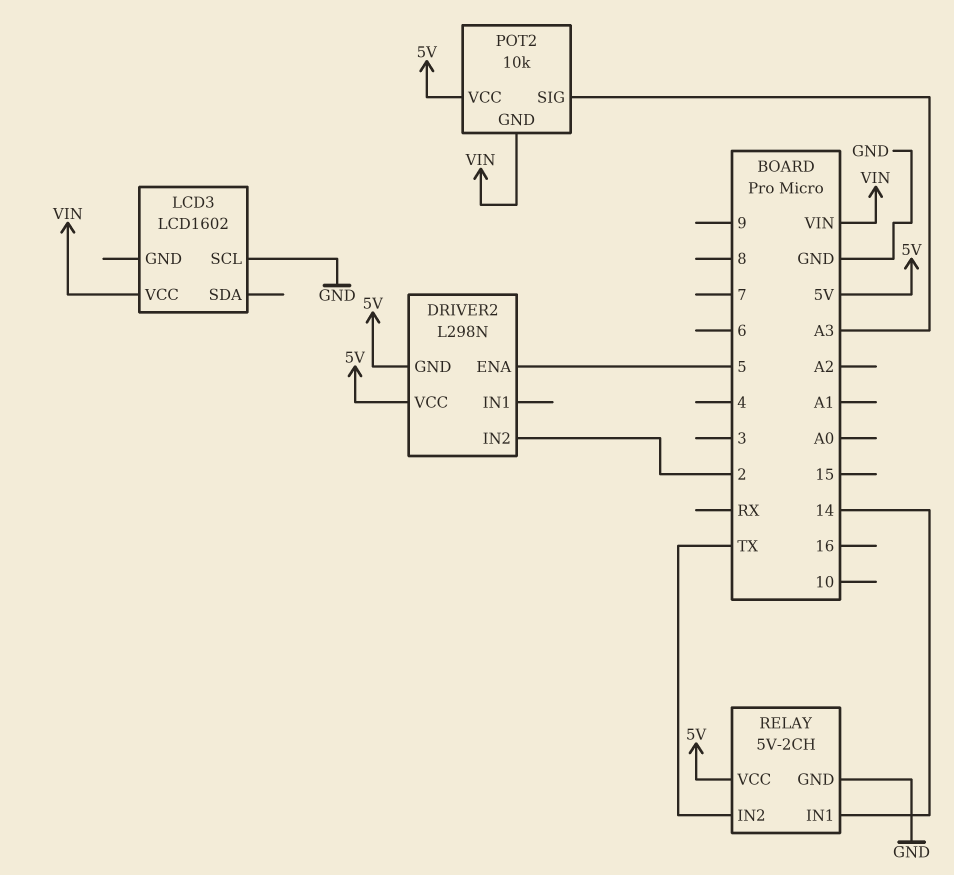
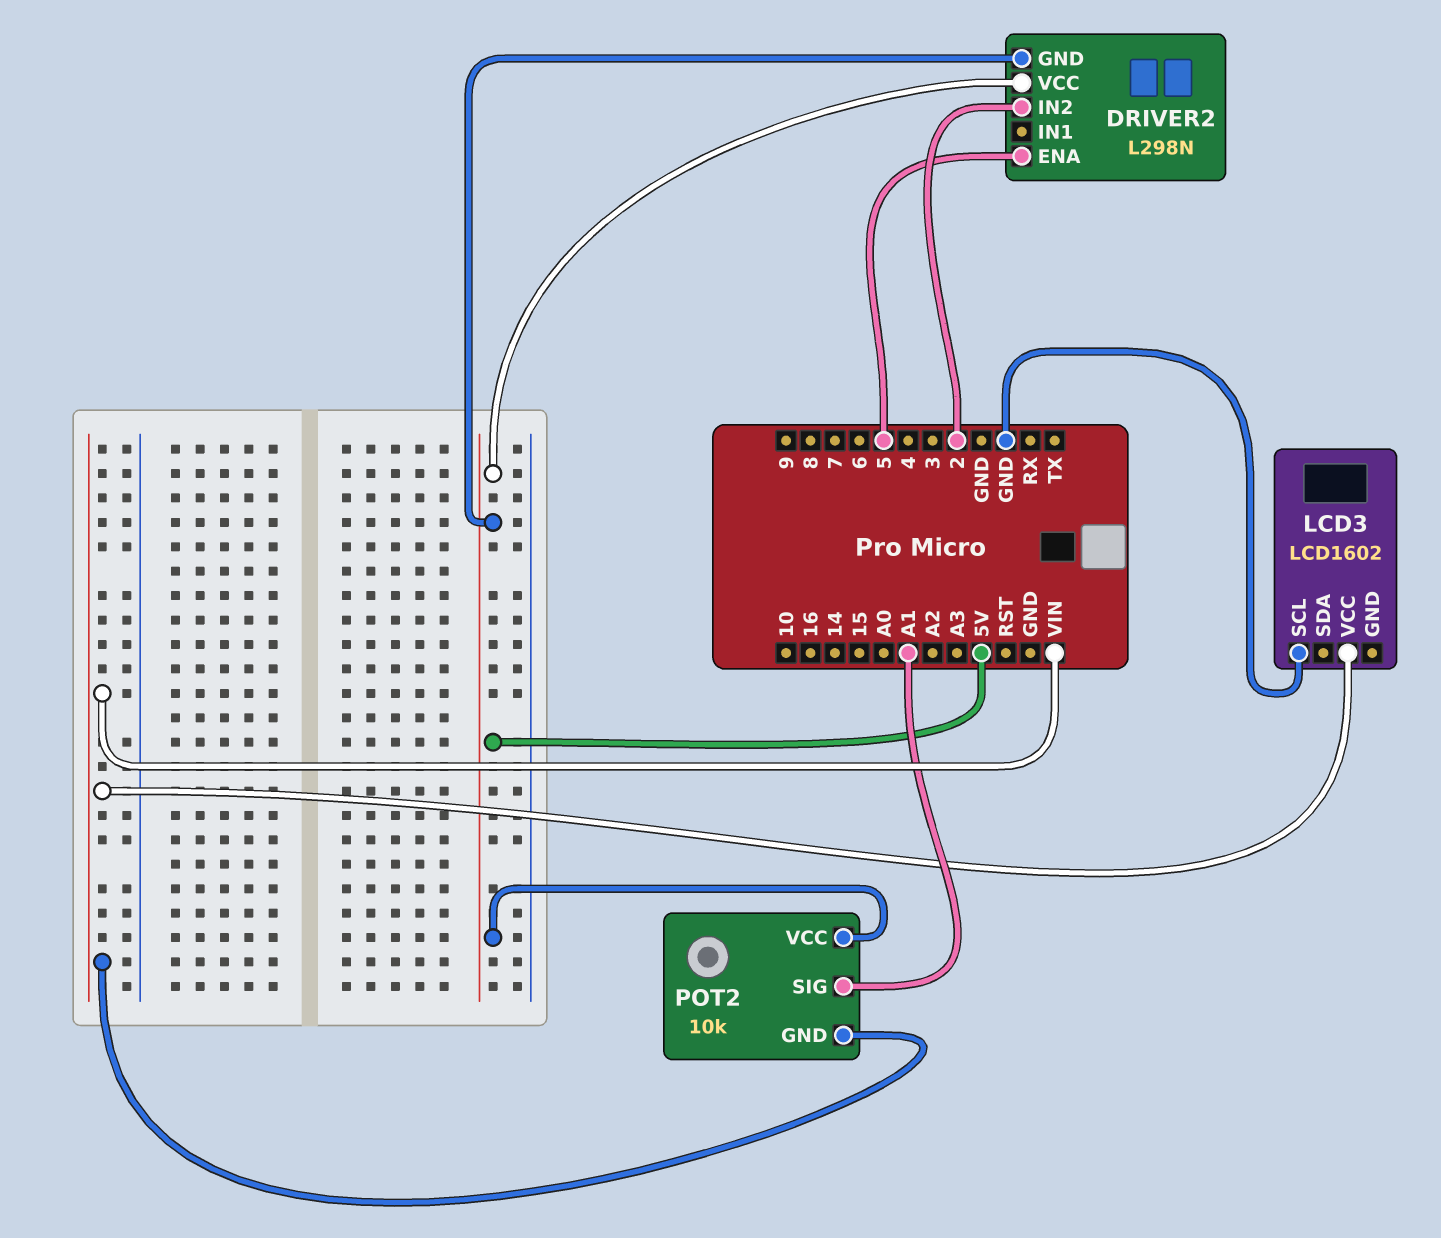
POT2 pin SIG: A3 -> A1
RELAY: 5V-2CH -> none
RELAY pin GND: GND -> none
RELAY pin IN1: 14 -> none
RELAY pin IN2: TX -> none
RELAY pin VCC: 5V -> none

